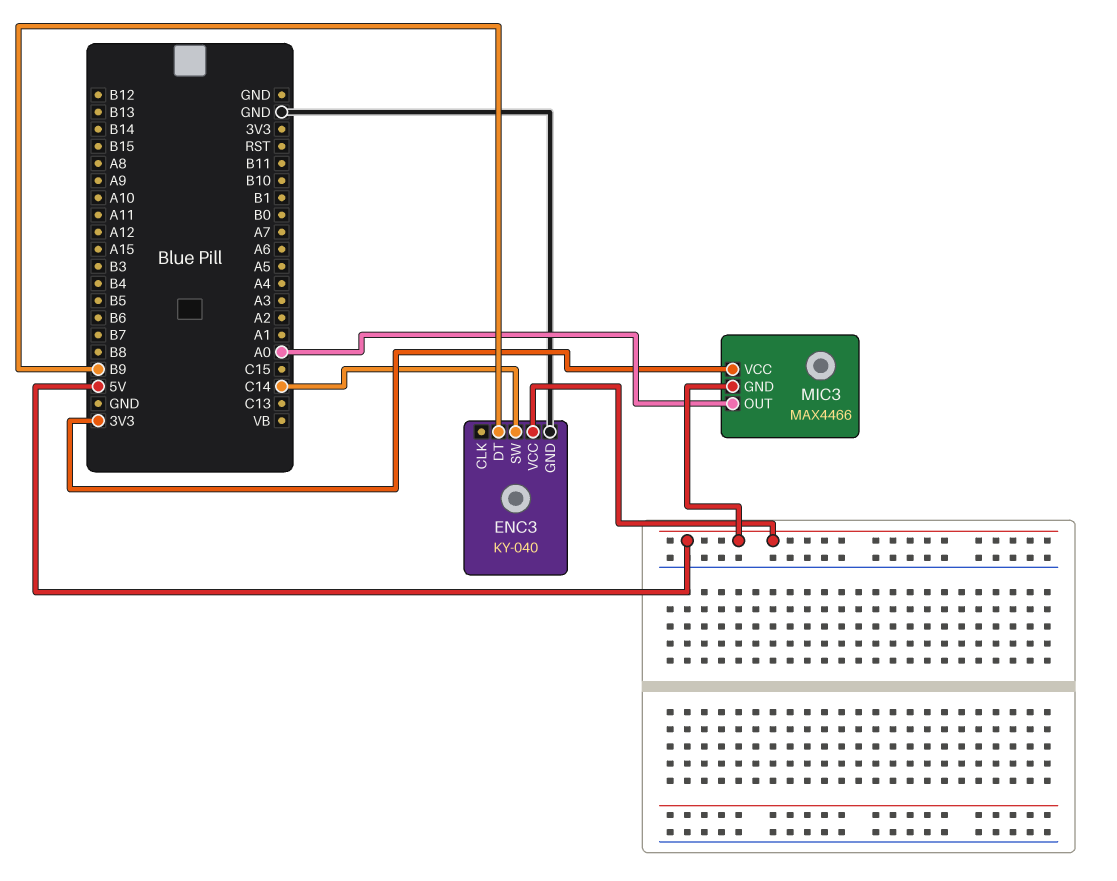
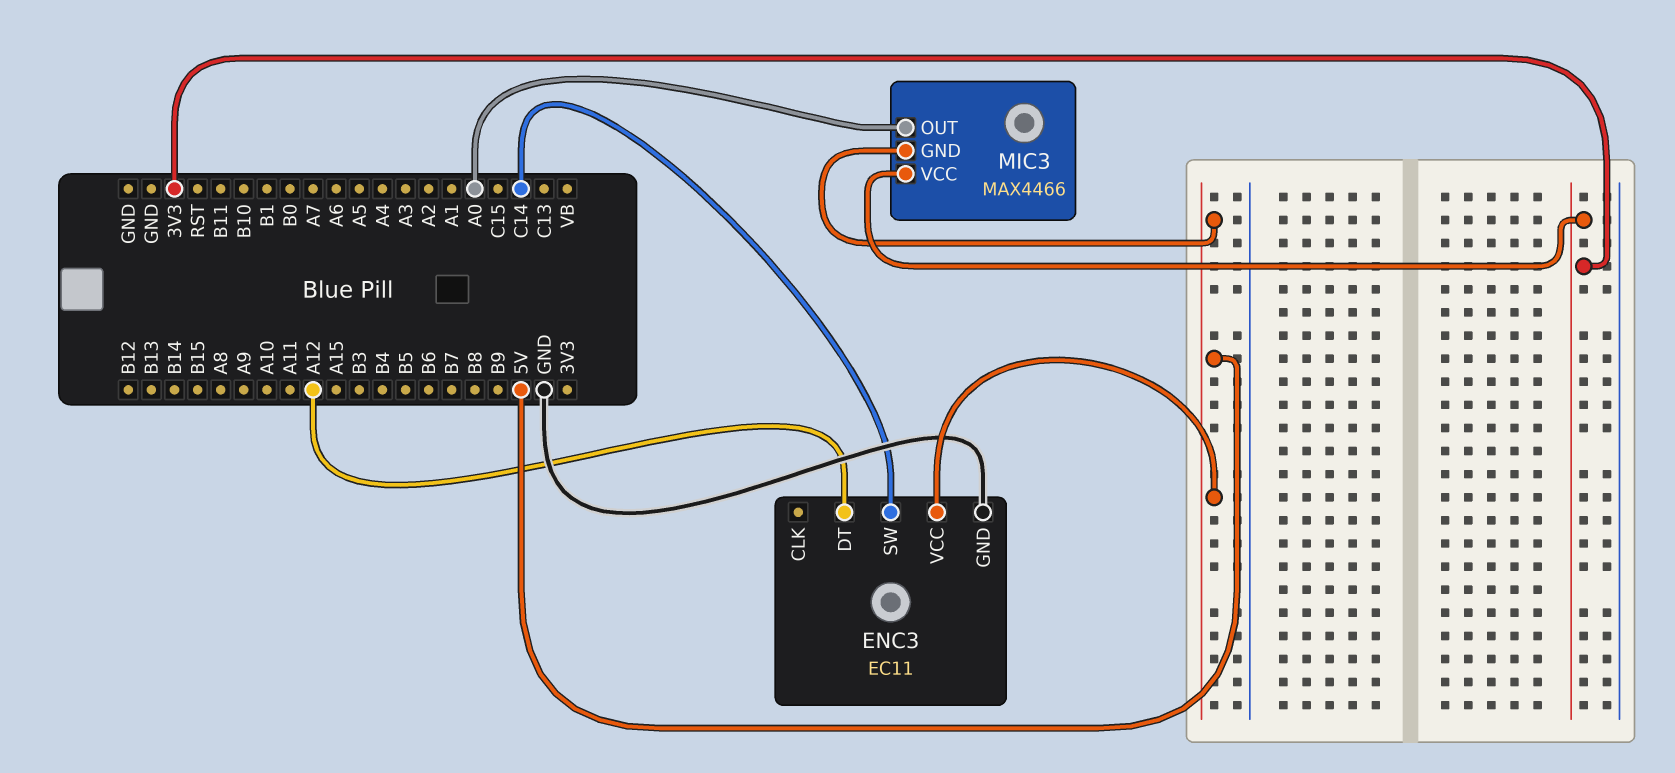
ENC3: KY-040 -> EC11
ENC3 pin DT: B9 -> A12

